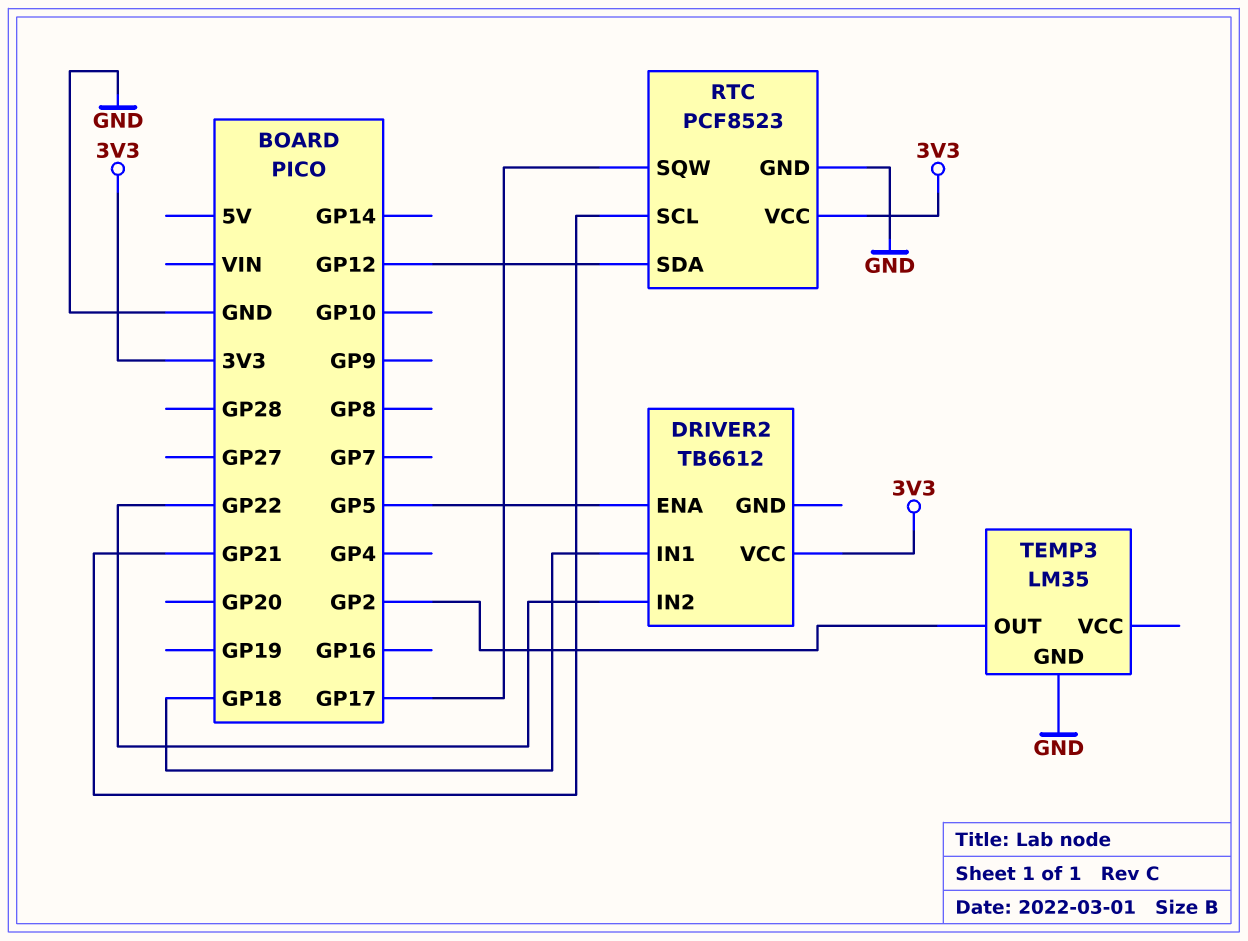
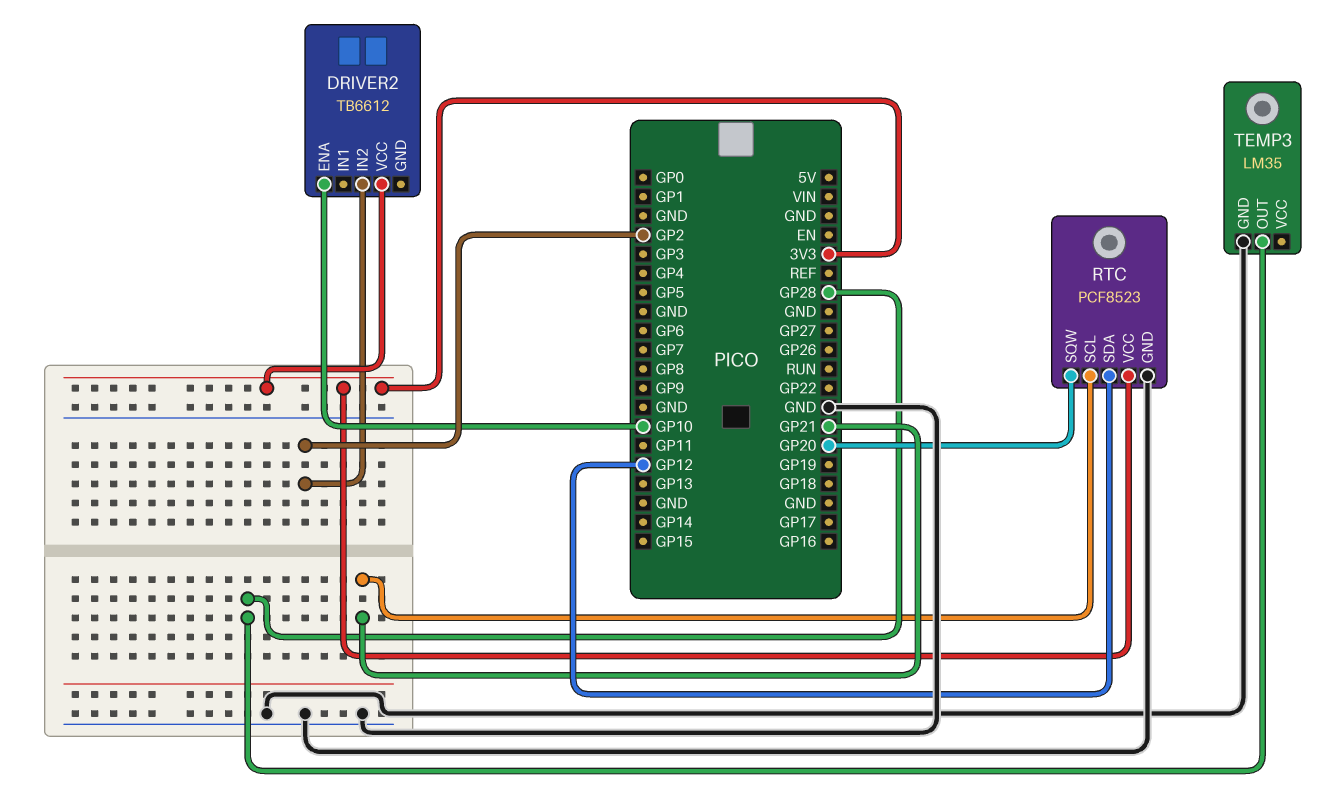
DRIVER2 pin ENA: GP5 -> GP10
DRIVER2 pin IN1: GP18 -> none
DRIVER2 pin IN2: GP22 -> GP2
RTC pin SQW: GP17 -> GP20
TEMP3 pin OUT: GP2 -> GP28

